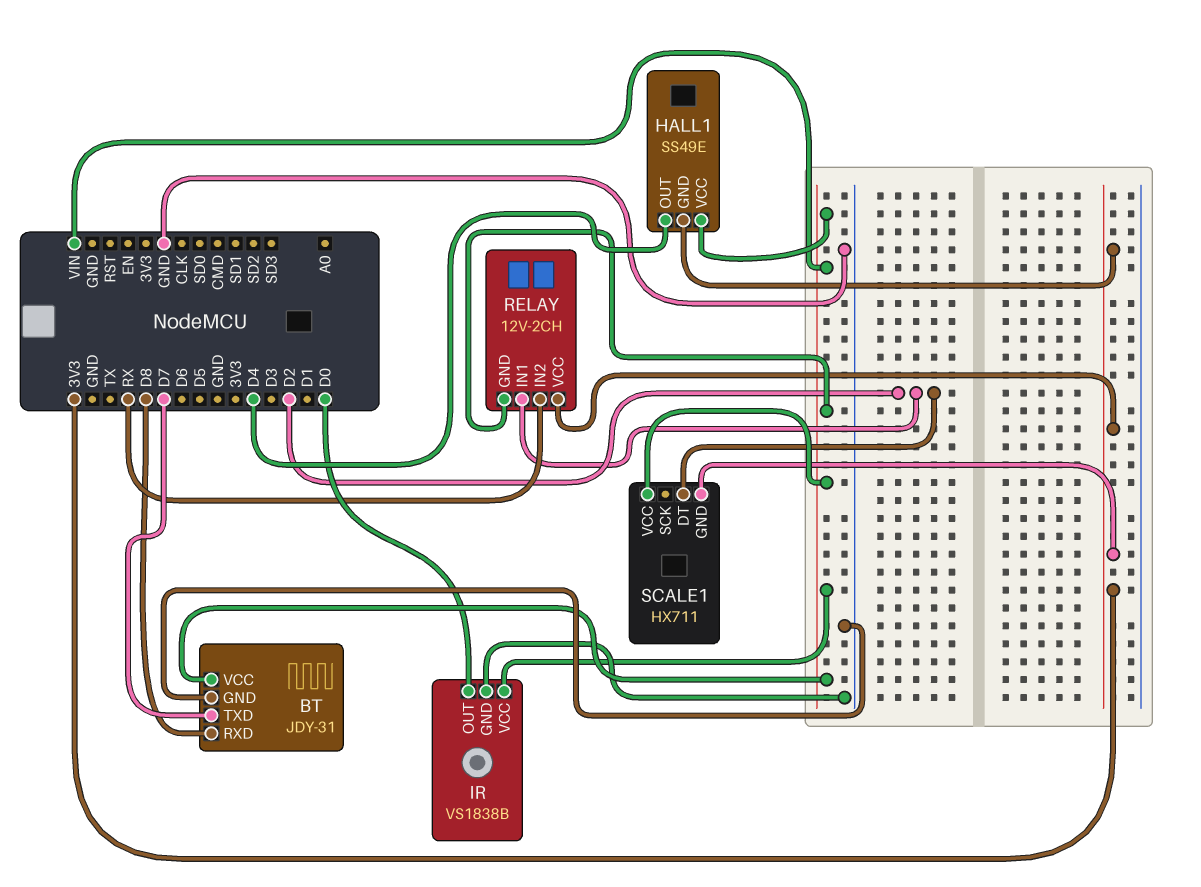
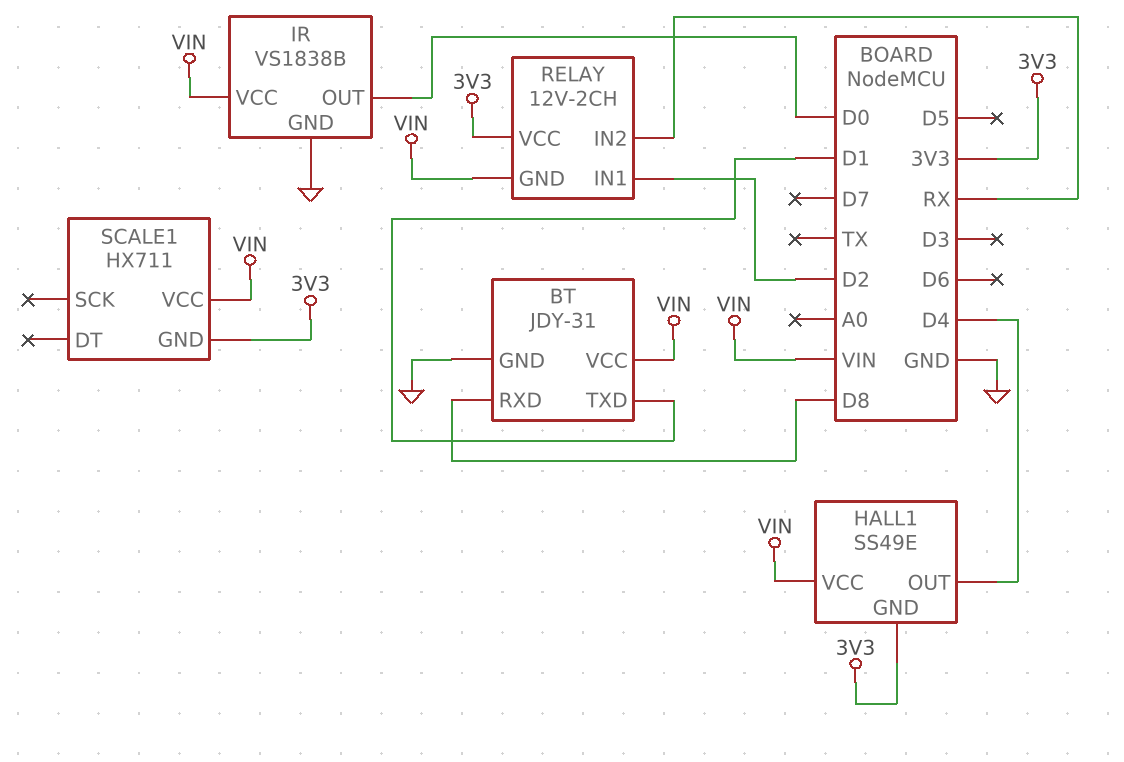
BT pin TXD: D7 -> D1
SCALE1 pin DT: D2 -> none

